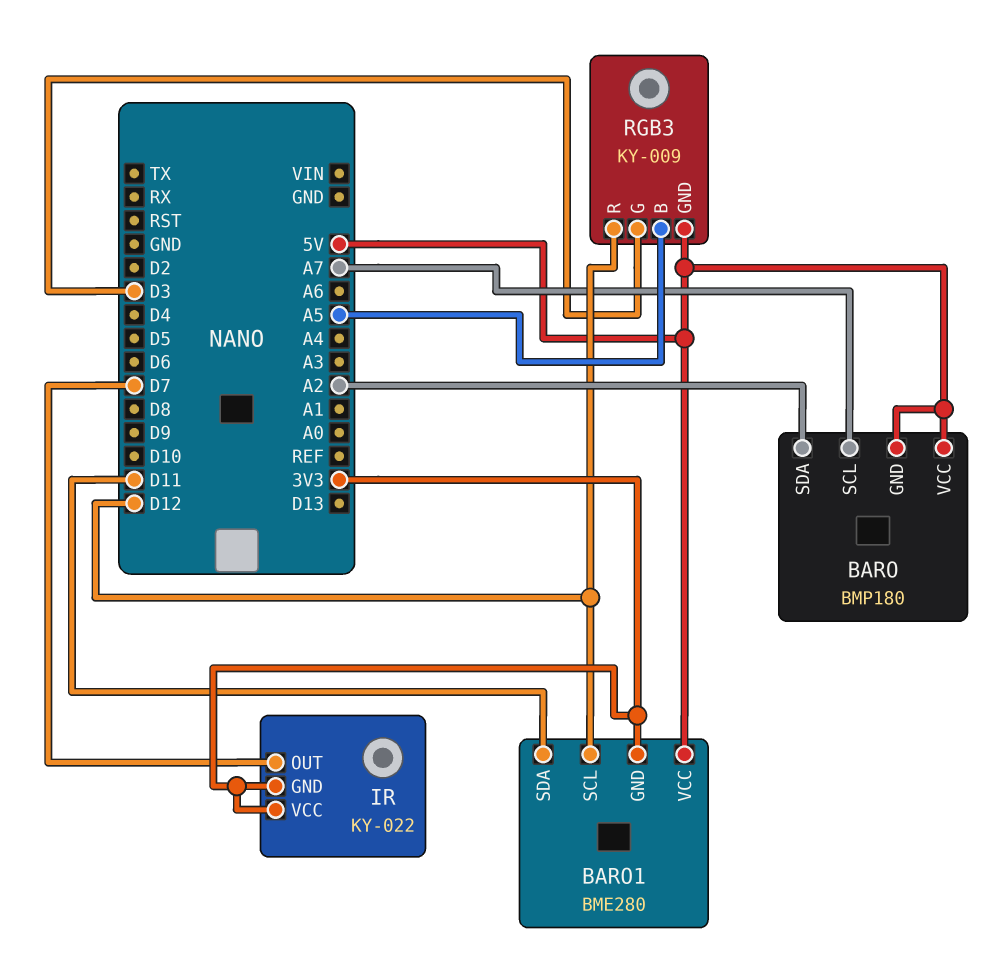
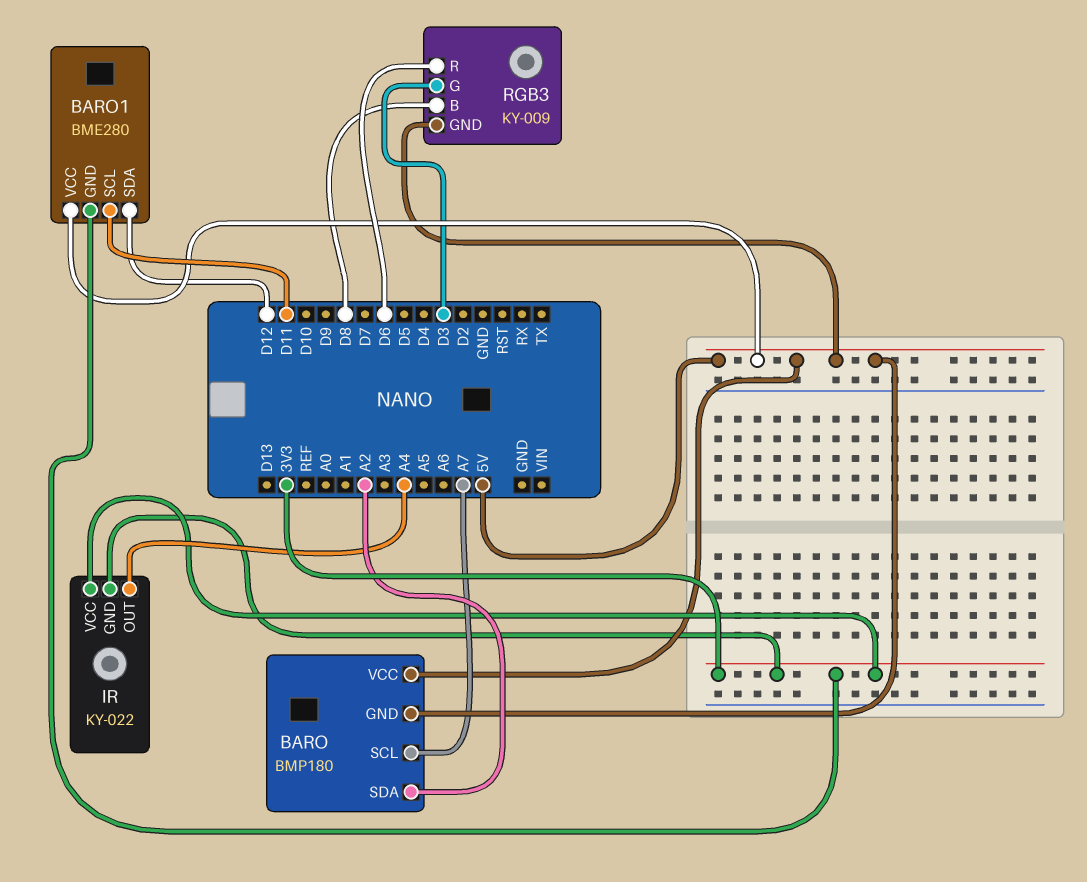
BARO1 pin SCL: D12 -> D11
BARO1 pin SDA: D11 -> D12
IR pin OUT: D7 -> A4
RGB3 pin B: A5 -> D8
RGB3 pin R: D12 -> D6

